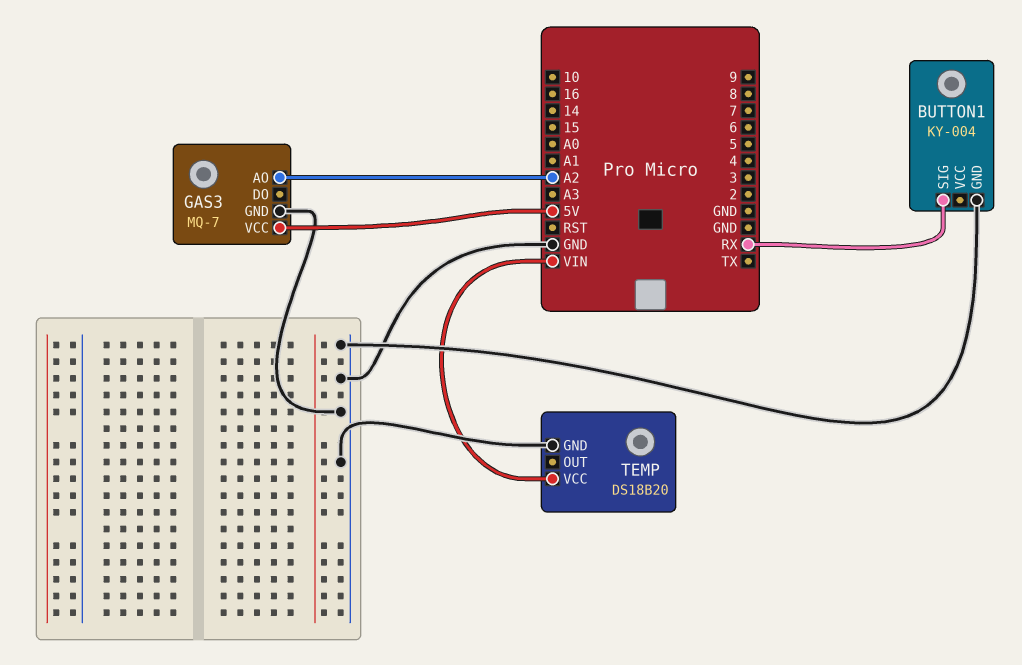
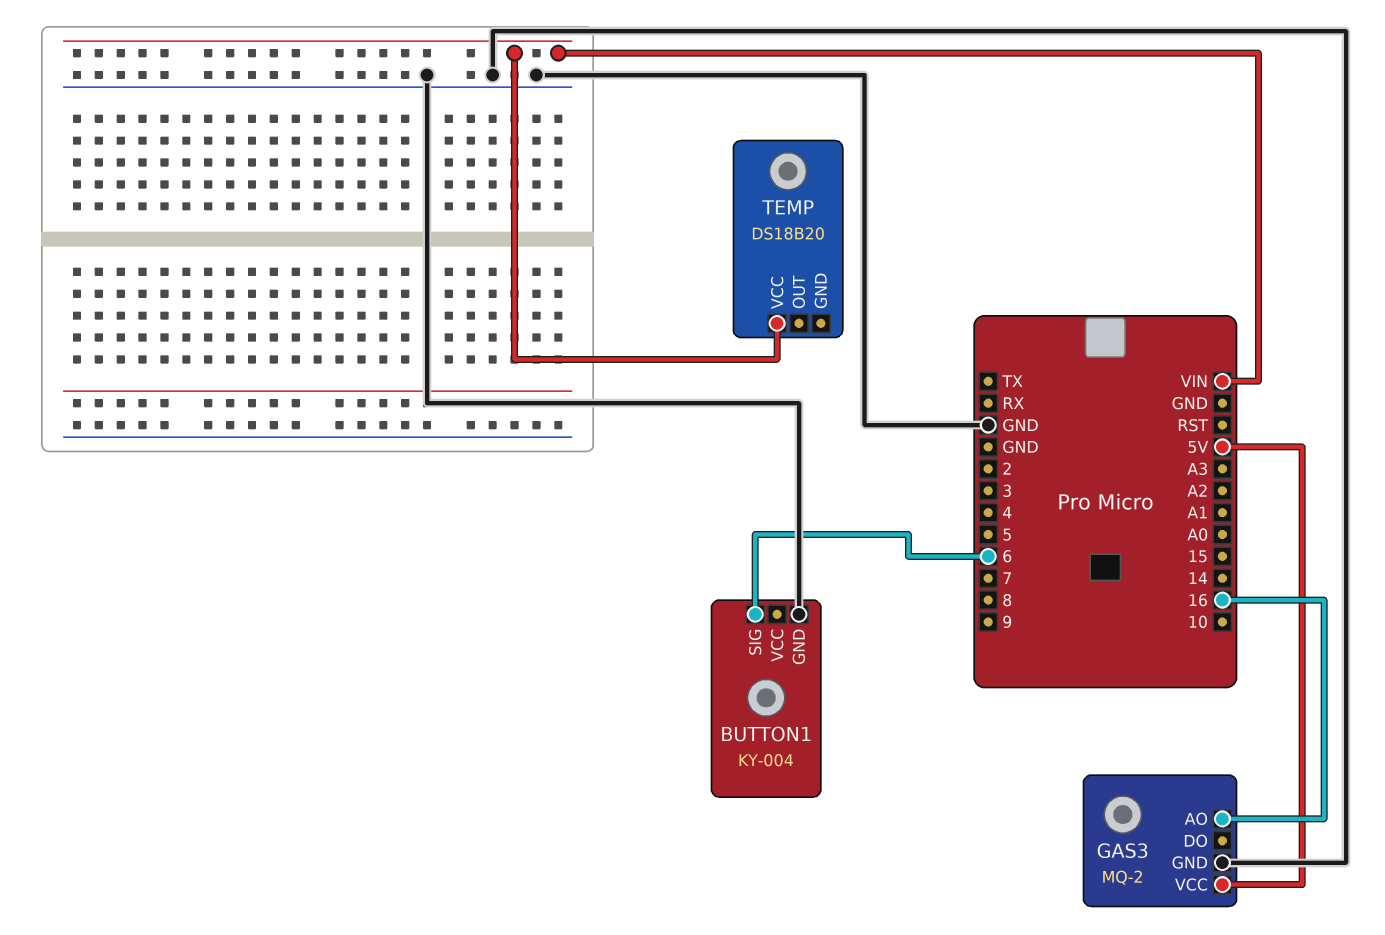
BUTTON1 pin SIG: RX -> 6
GAS3: MQ-7 -> MQ-2
GAS3 pin AO: A2 -> 16
TEMP pin GND: GND -> none

